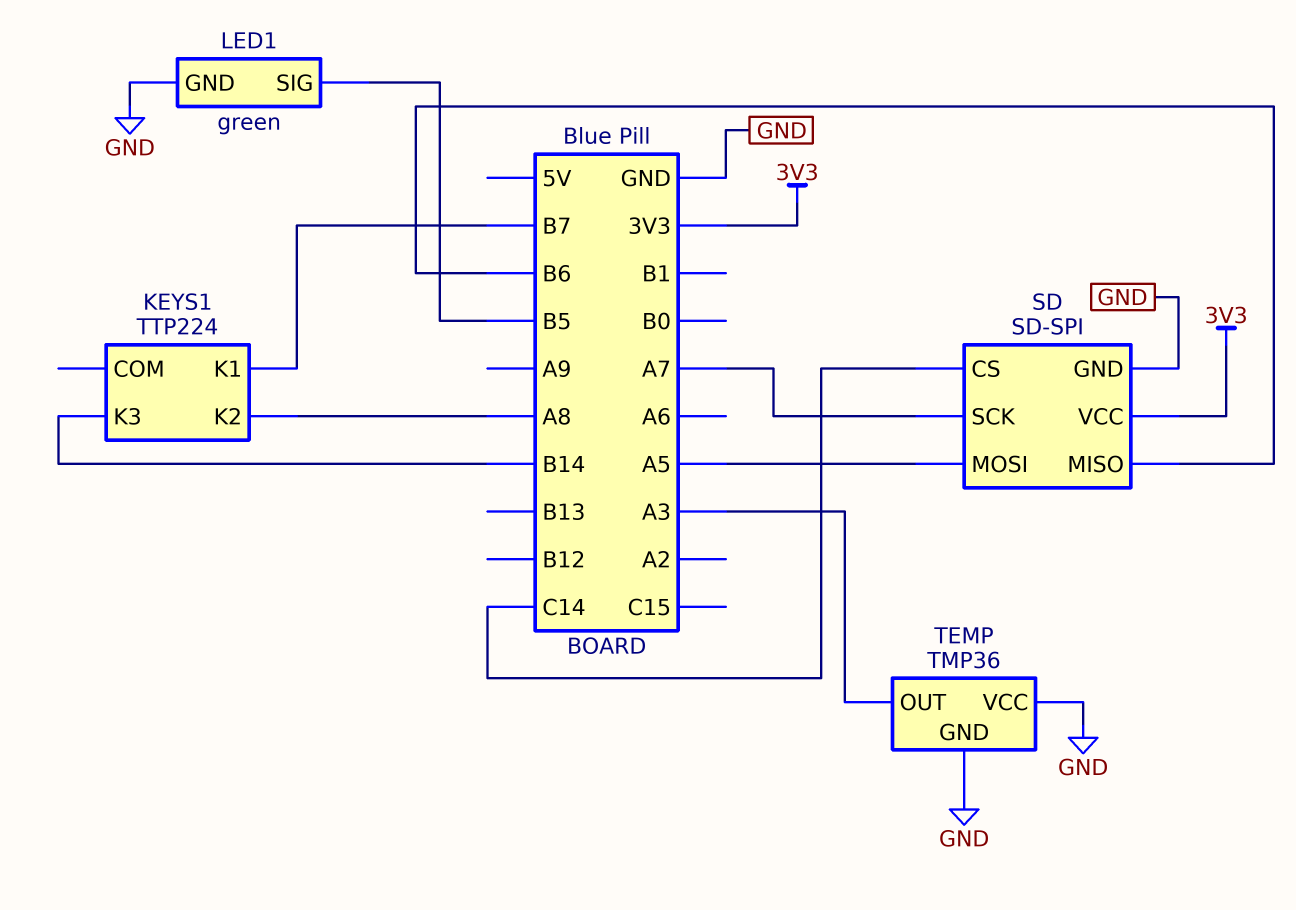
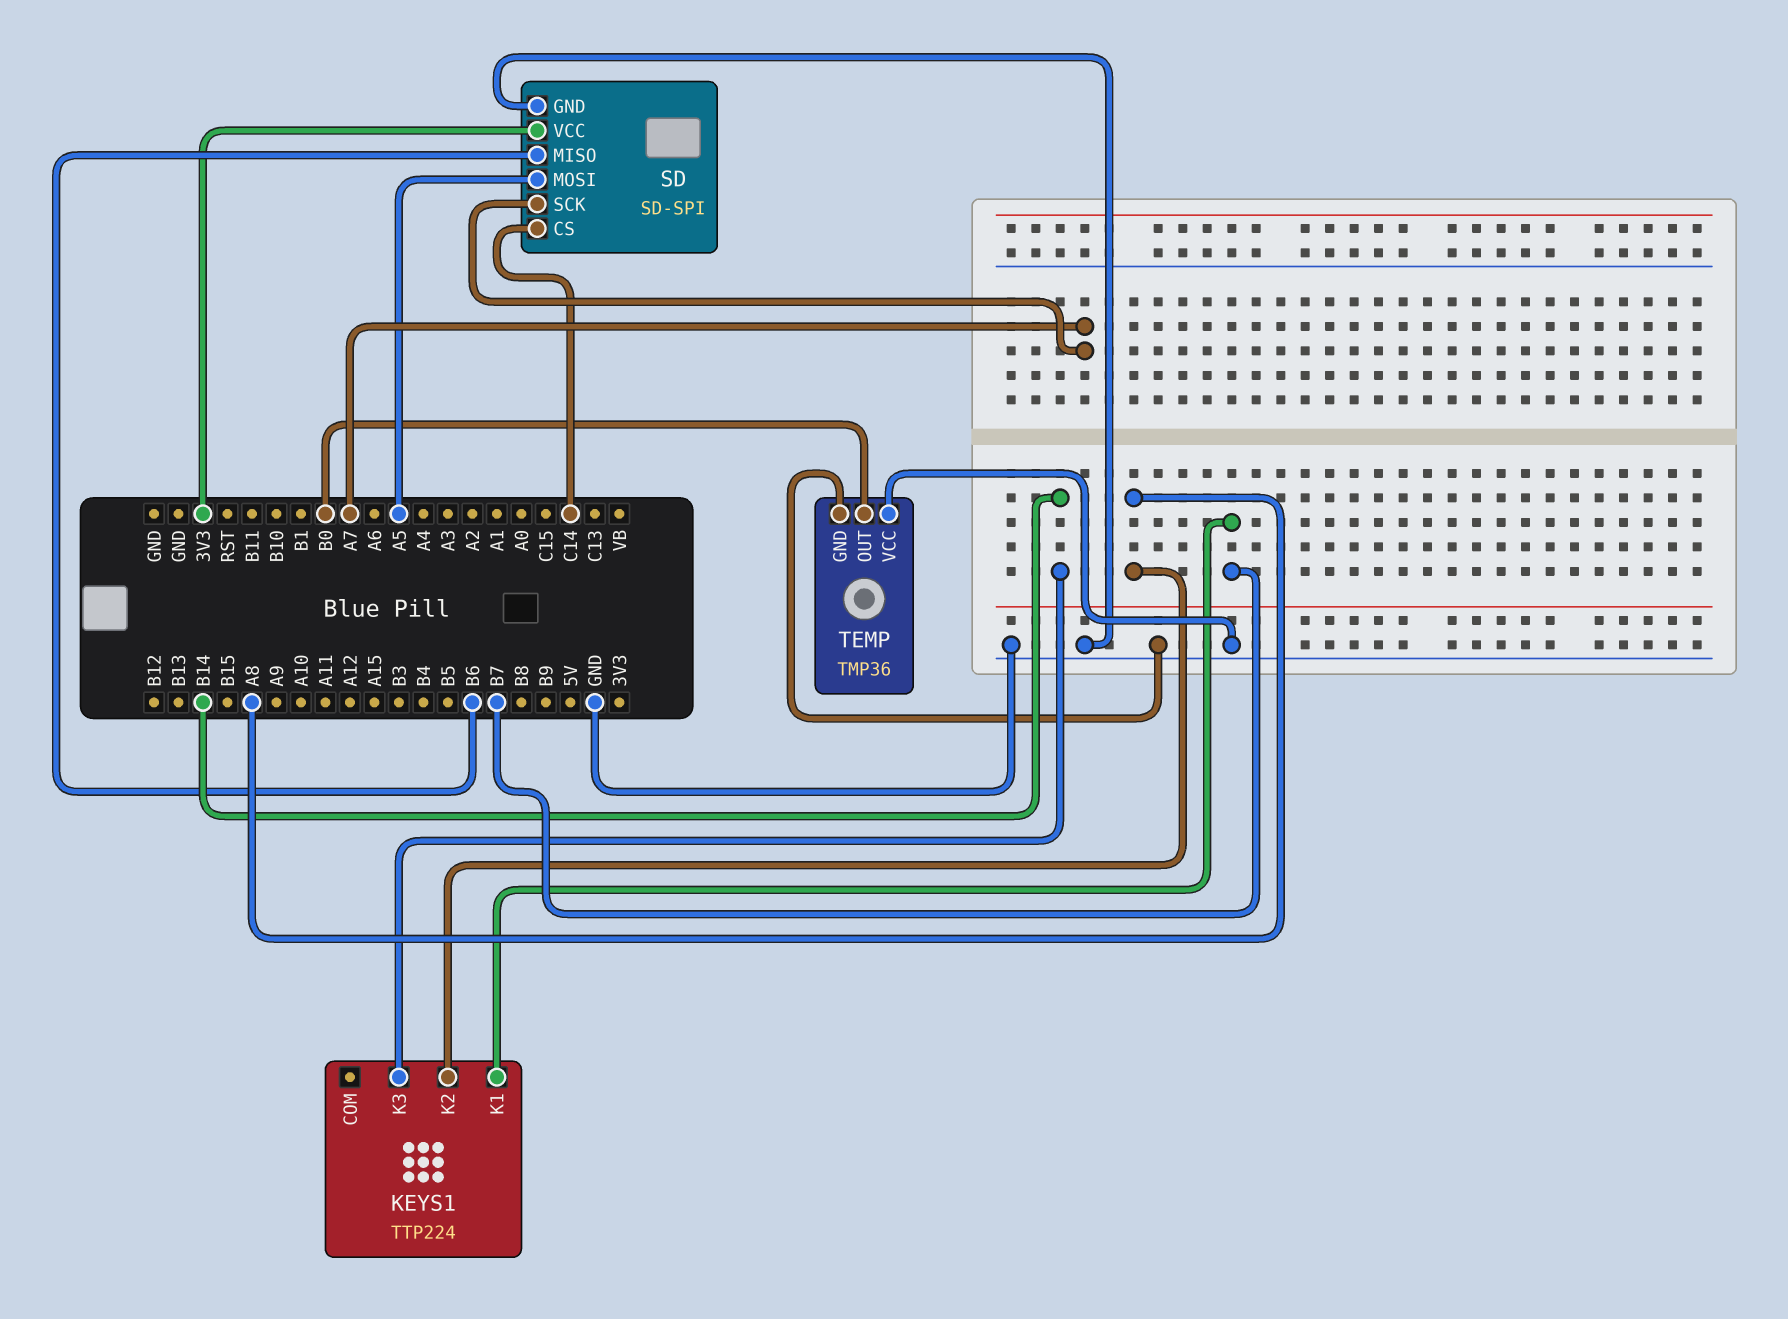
LED1: green -> none
LED1 pin GND: GND -> none
LED1 pin SIG: B5 -> none
TEMP pin OUT: A3 -> B0

